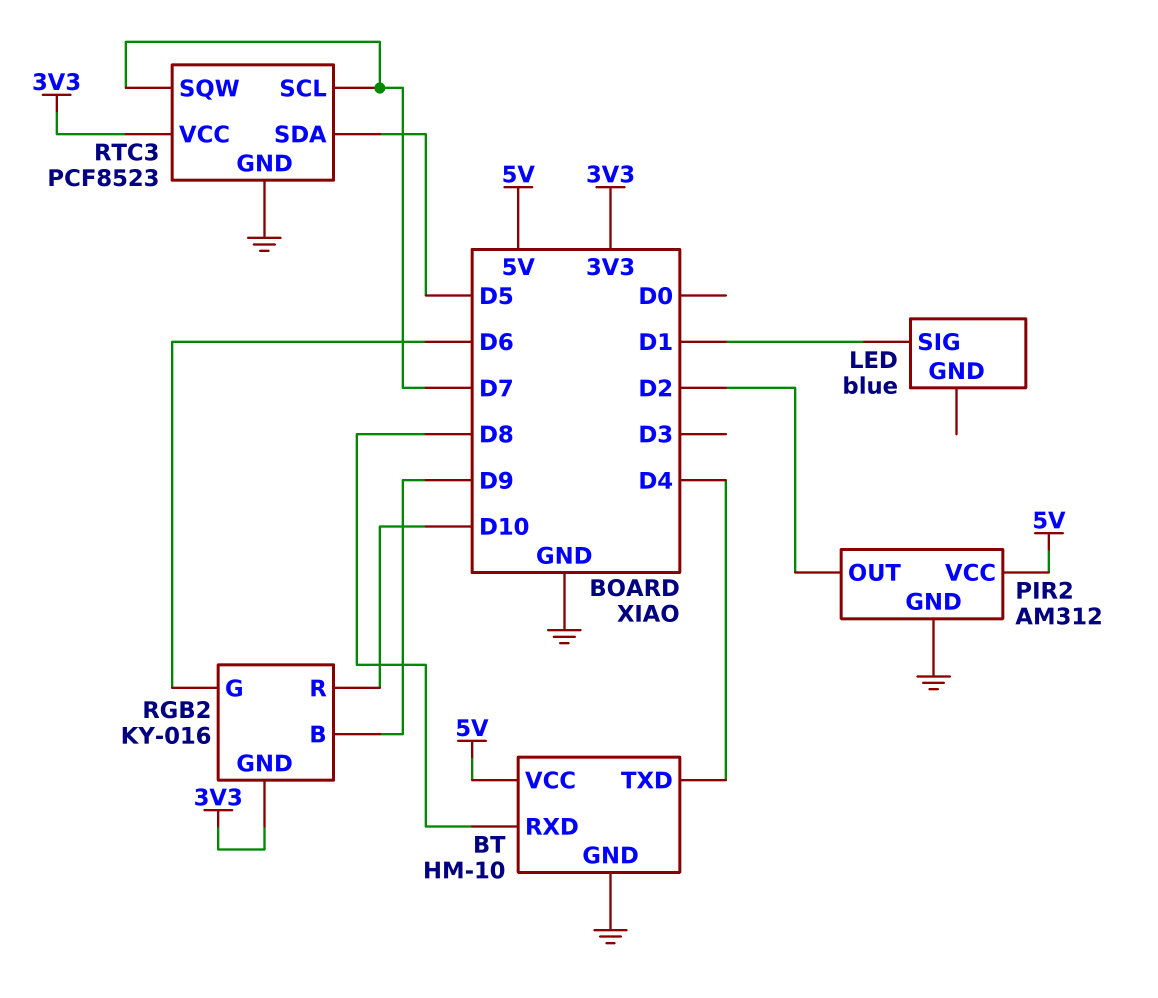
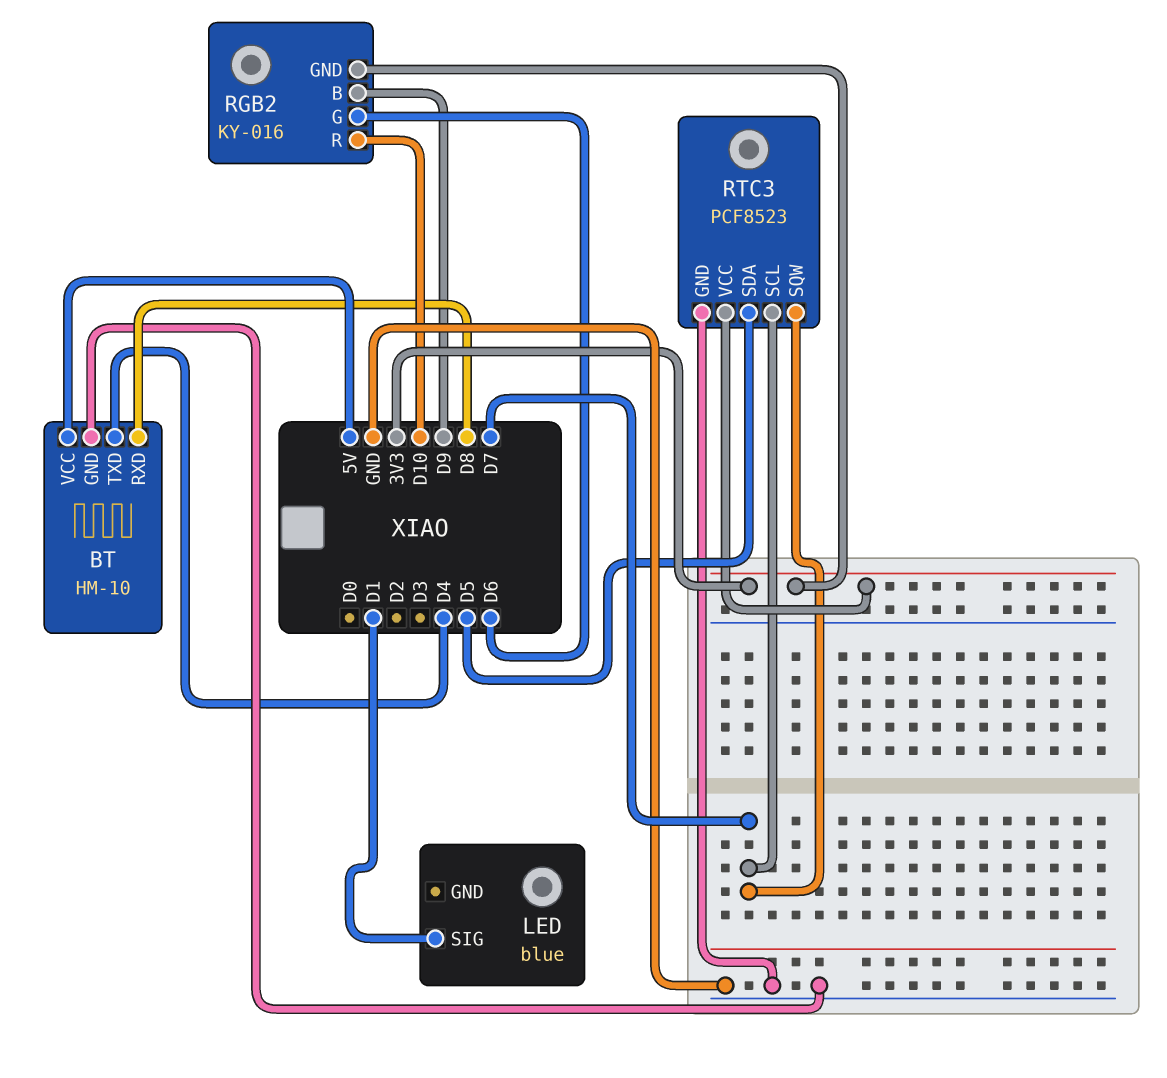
PIR2: AM312 -> none
PIR2 pin GND: GND -> none
PIR2 pin OUT: D2 -> none
PIR2 pin VCC: 5V -> none

